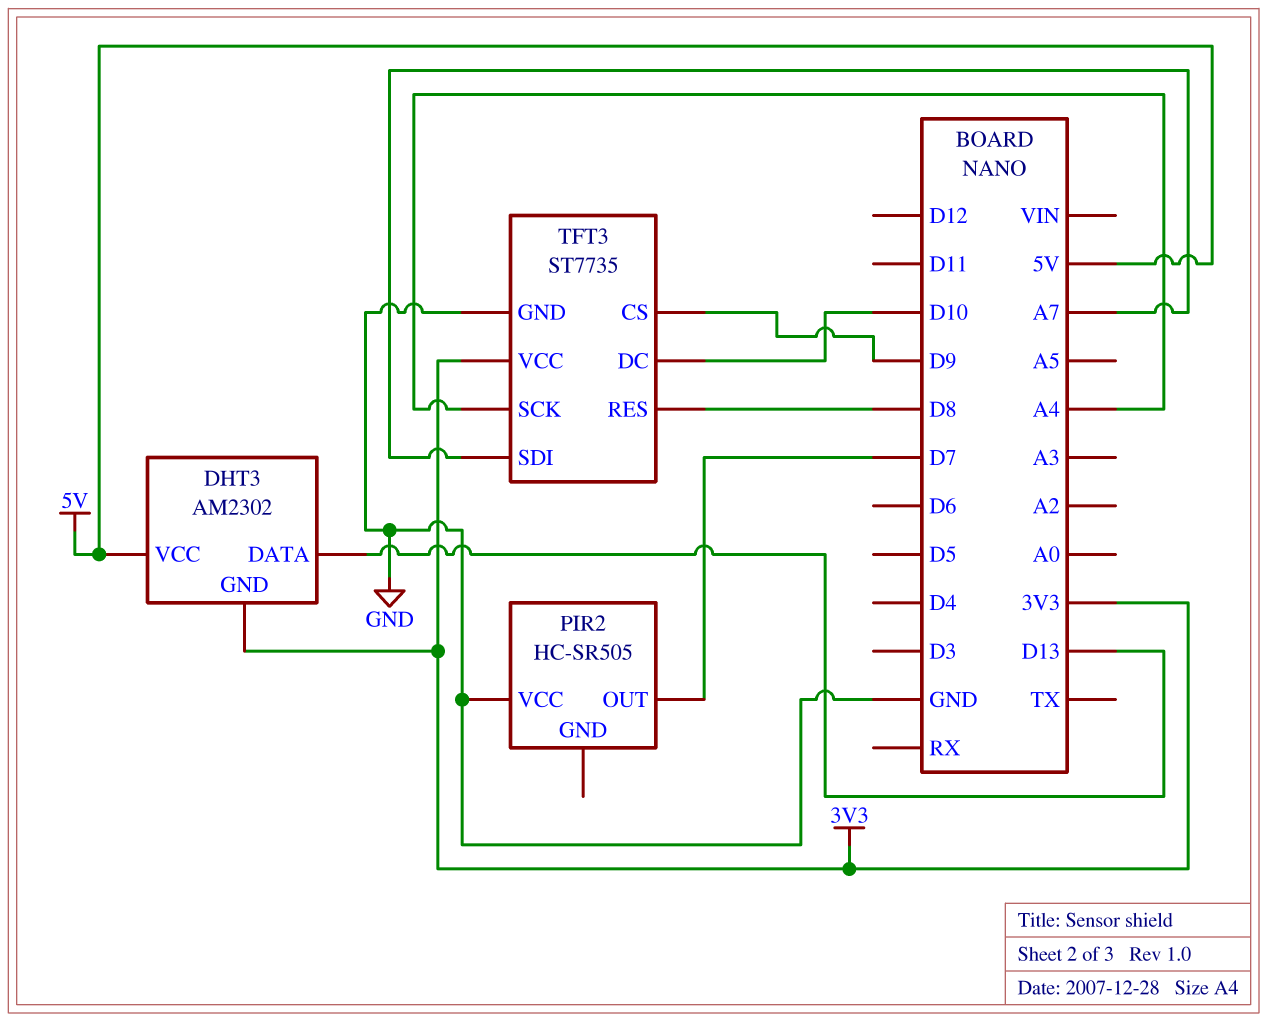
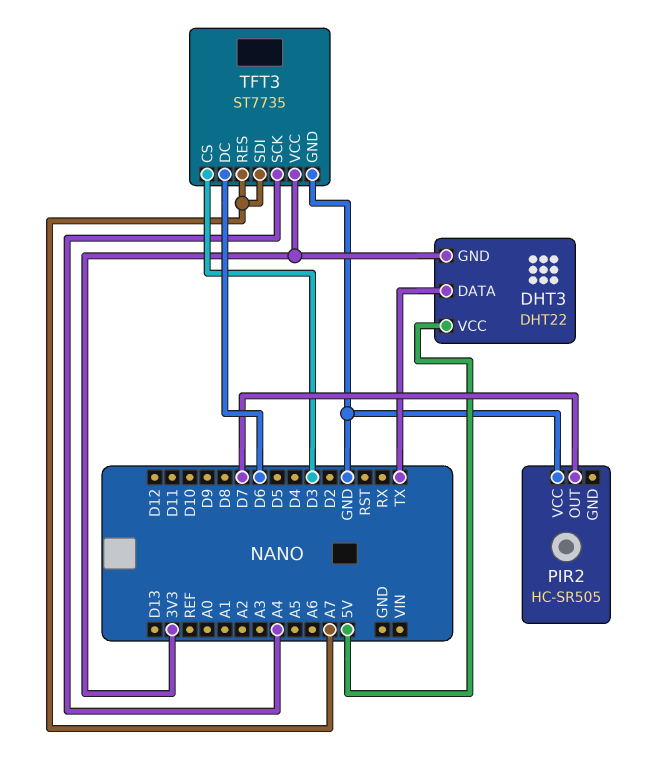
DHT3: AM2302 -> DHT22
DHT3 pin DATA: D13 -> TX
TFT3 pin CS: D9 -> D3
TFT3 pin DC: D10 -> D6
TFT3 pin RES: D8 -> A7

